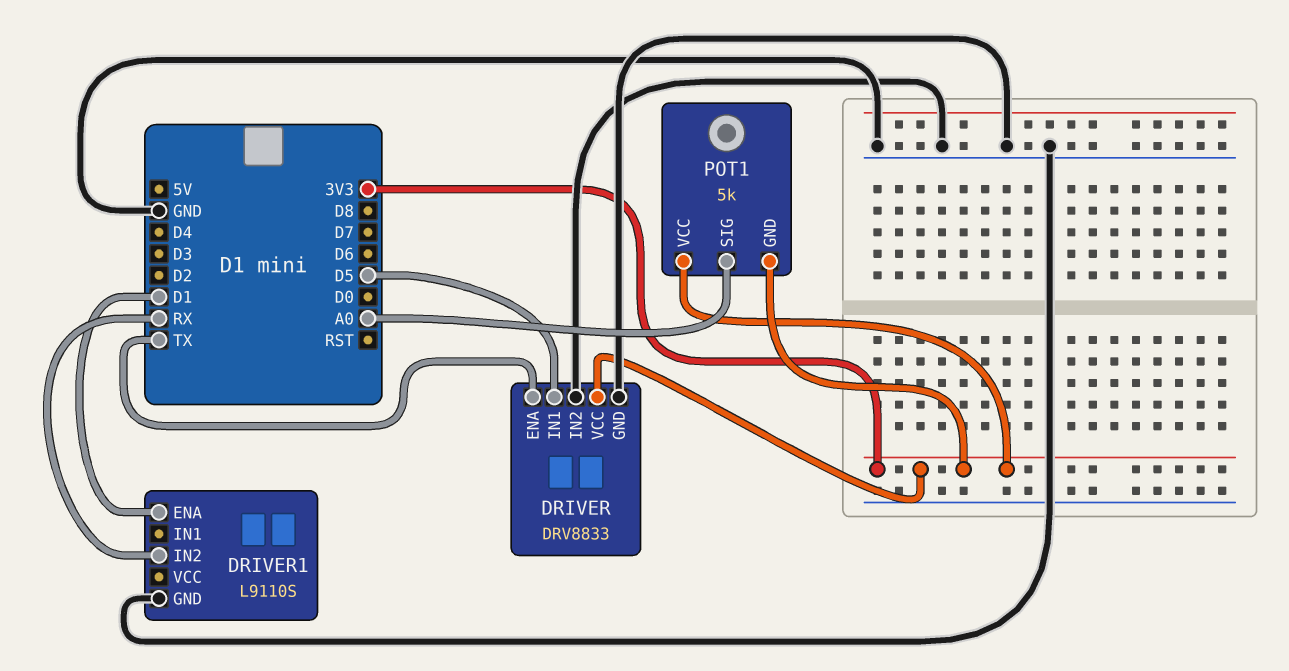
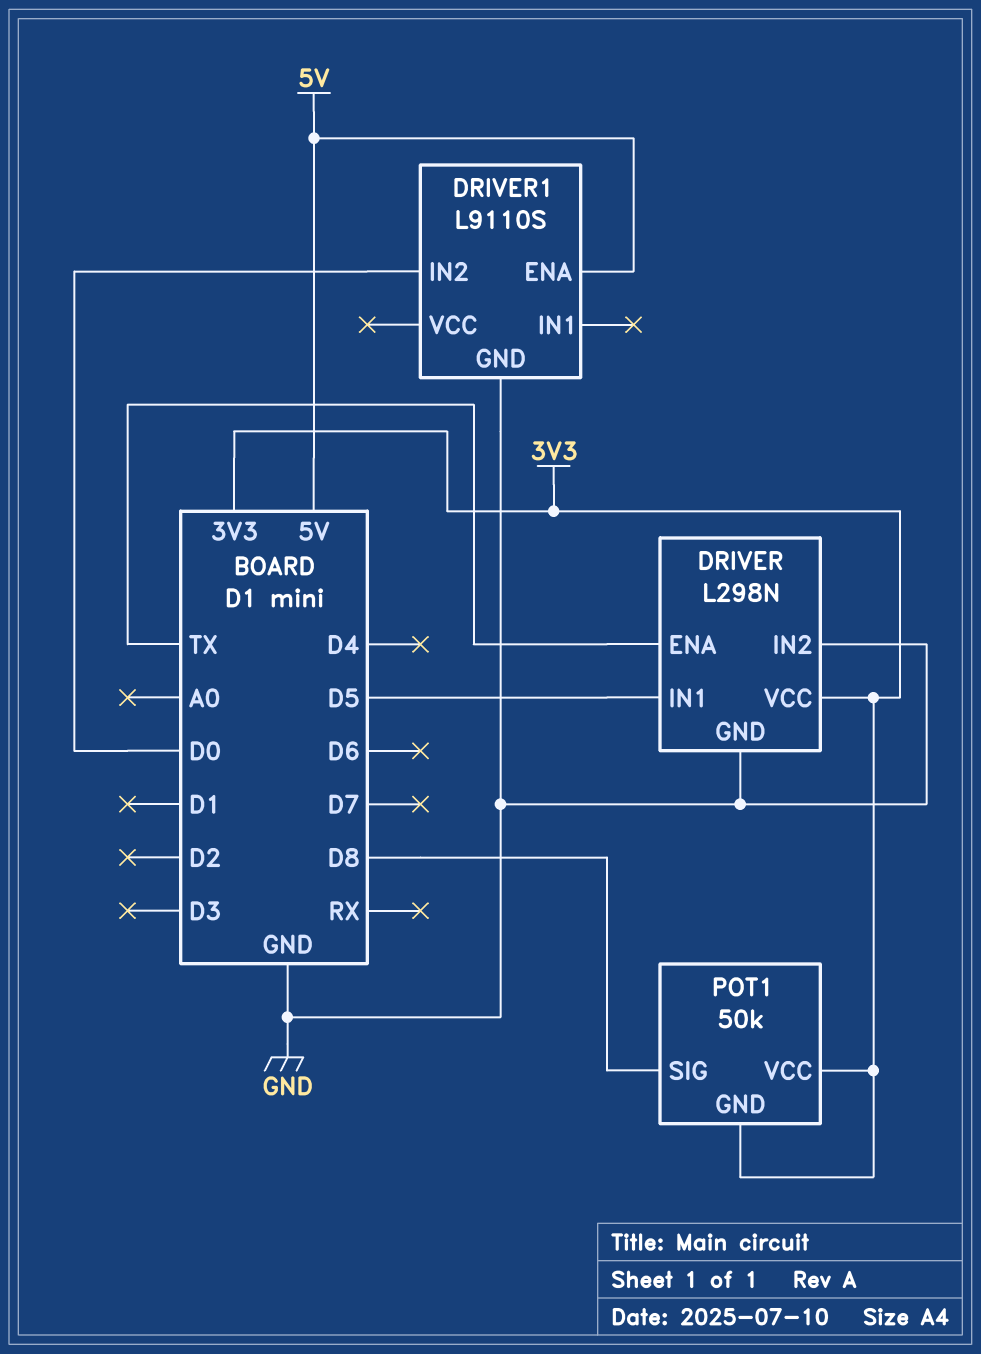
DRIVER: DRV8833 -> L298N
DRIVER1 pin ENA: D1 -> 5V
DRIVER1 pin IN2: RX -> D0
POT1: 5k -> 50k
POT1 pin SIG: A0 -> D8

